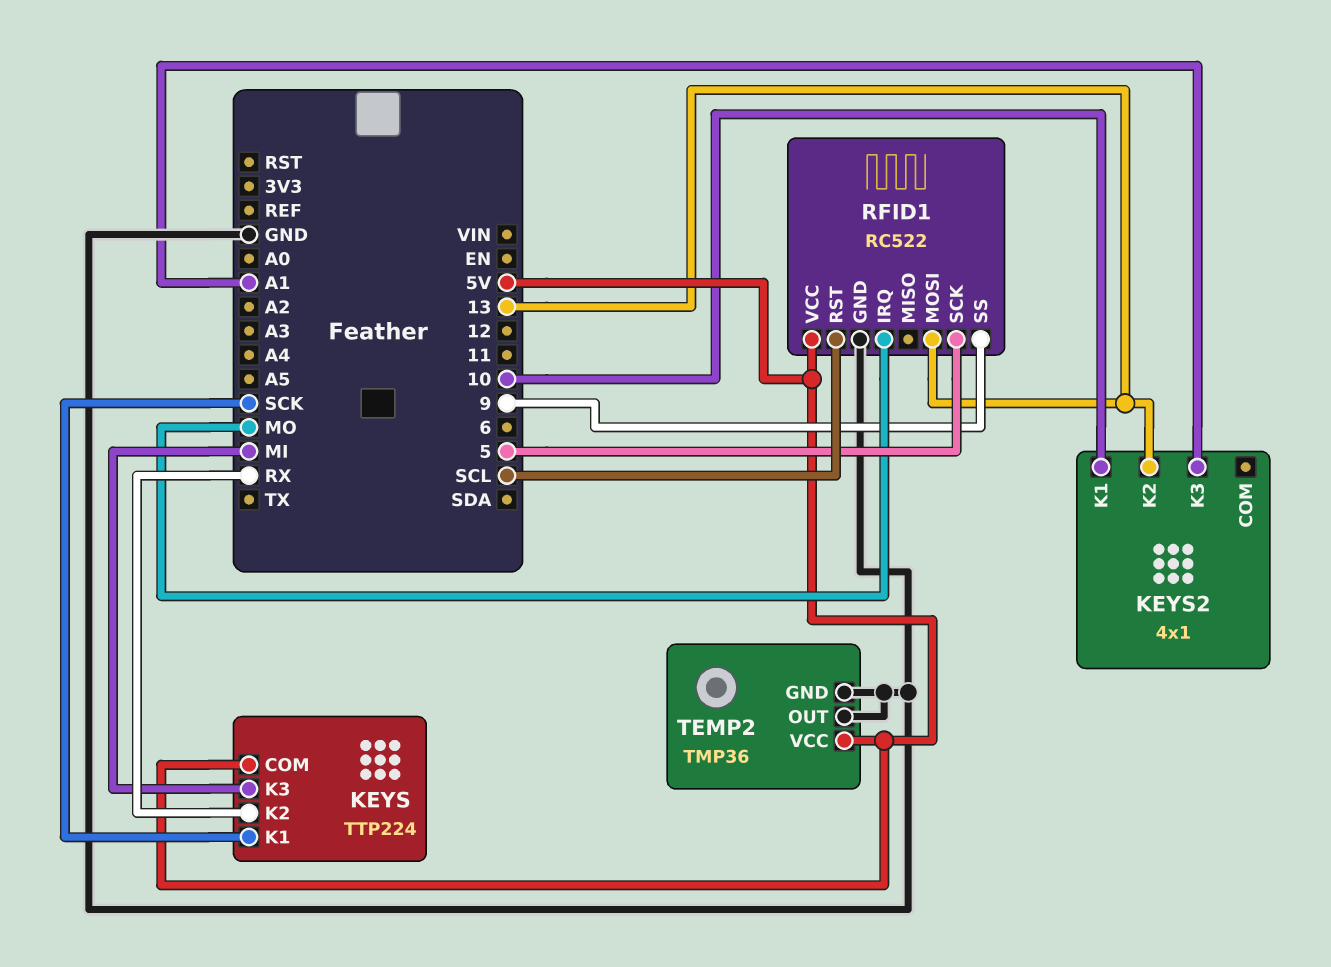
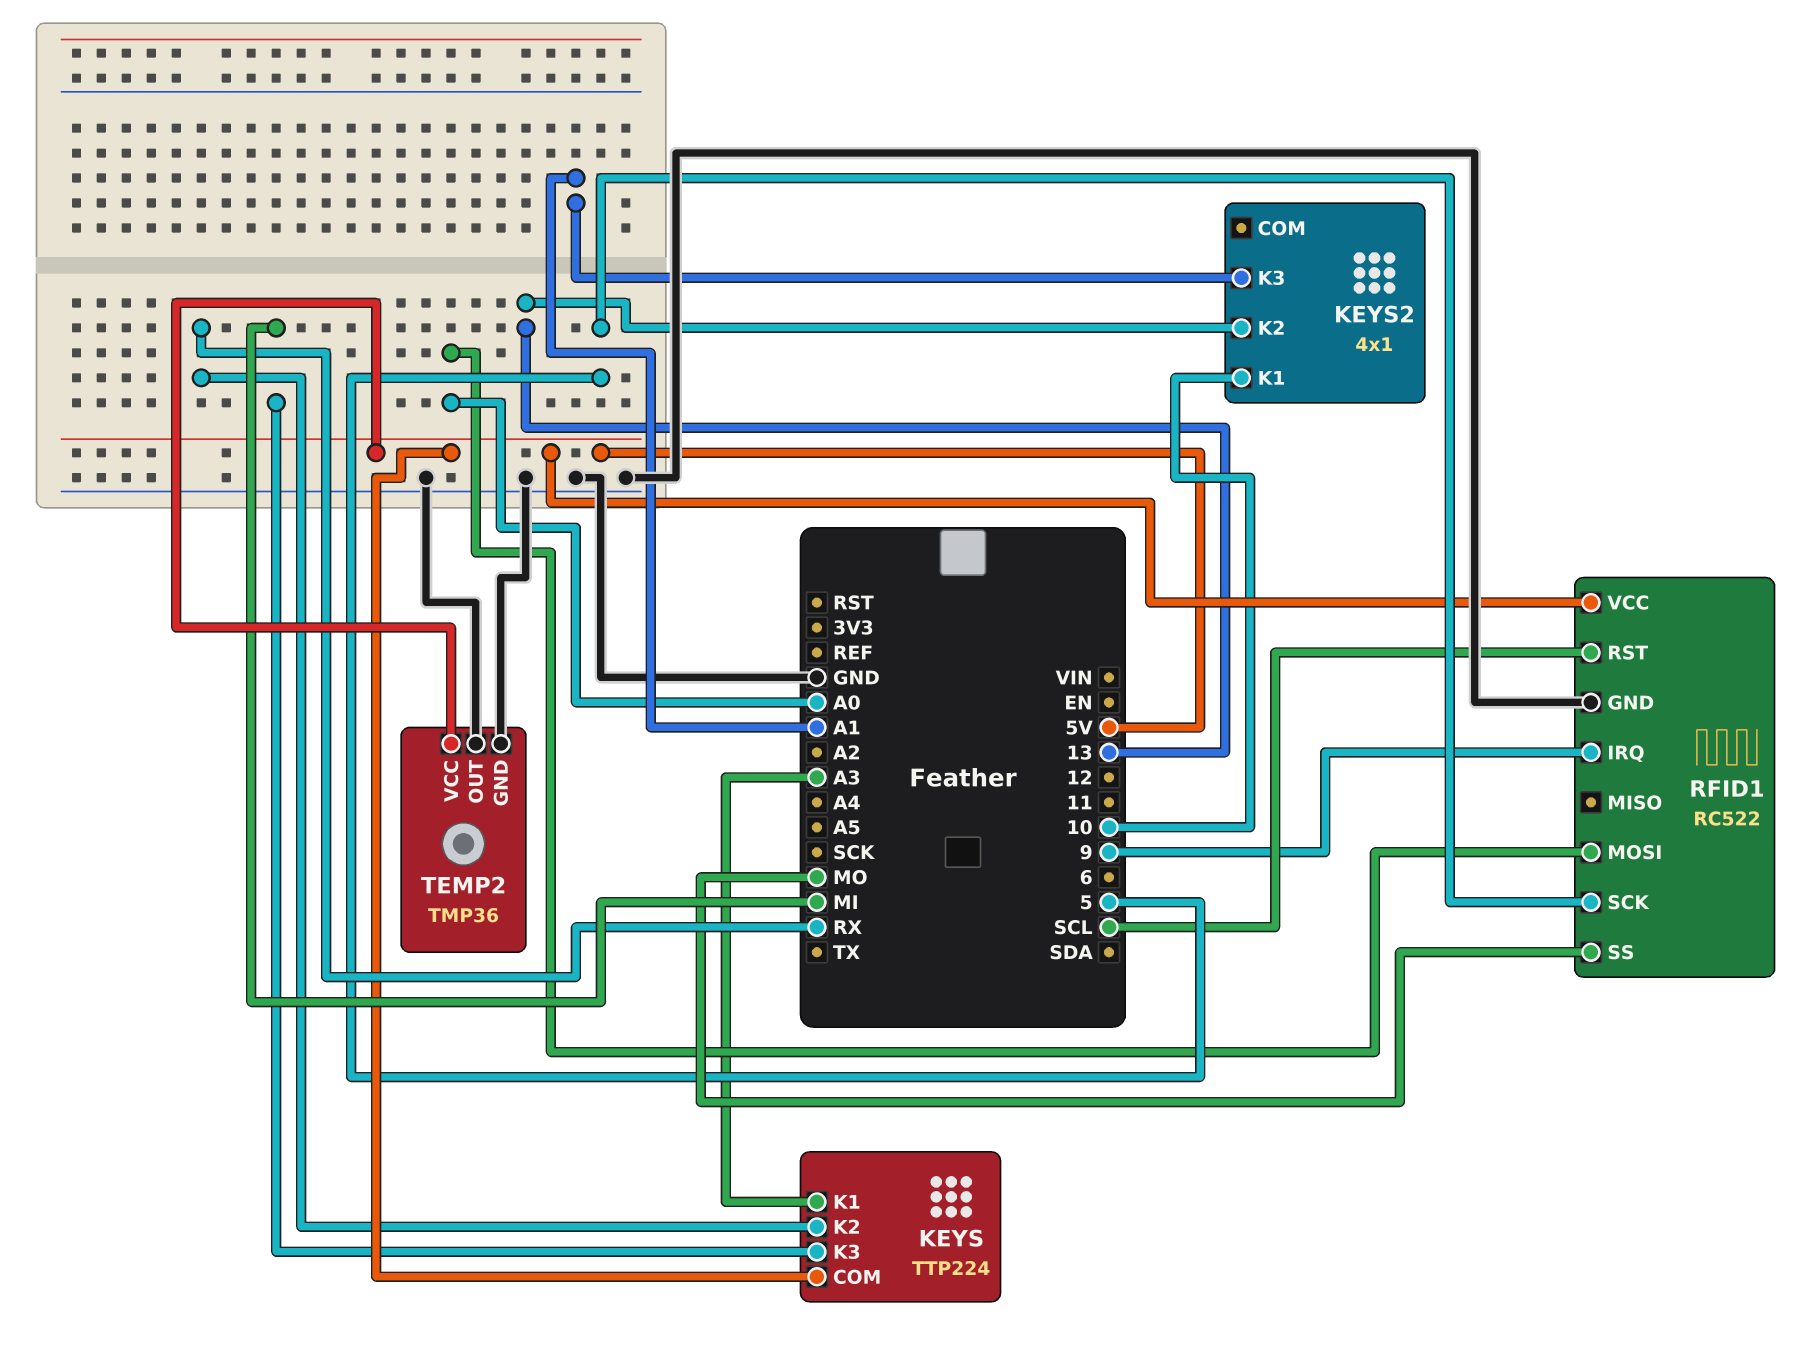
KEYS pin K1: SCK -> A3
RFID1 pin IRQ: MO -> 9
RFID1 pin MOSI: 13 -> A0
RFID1 pin SS: 9 -> MO

